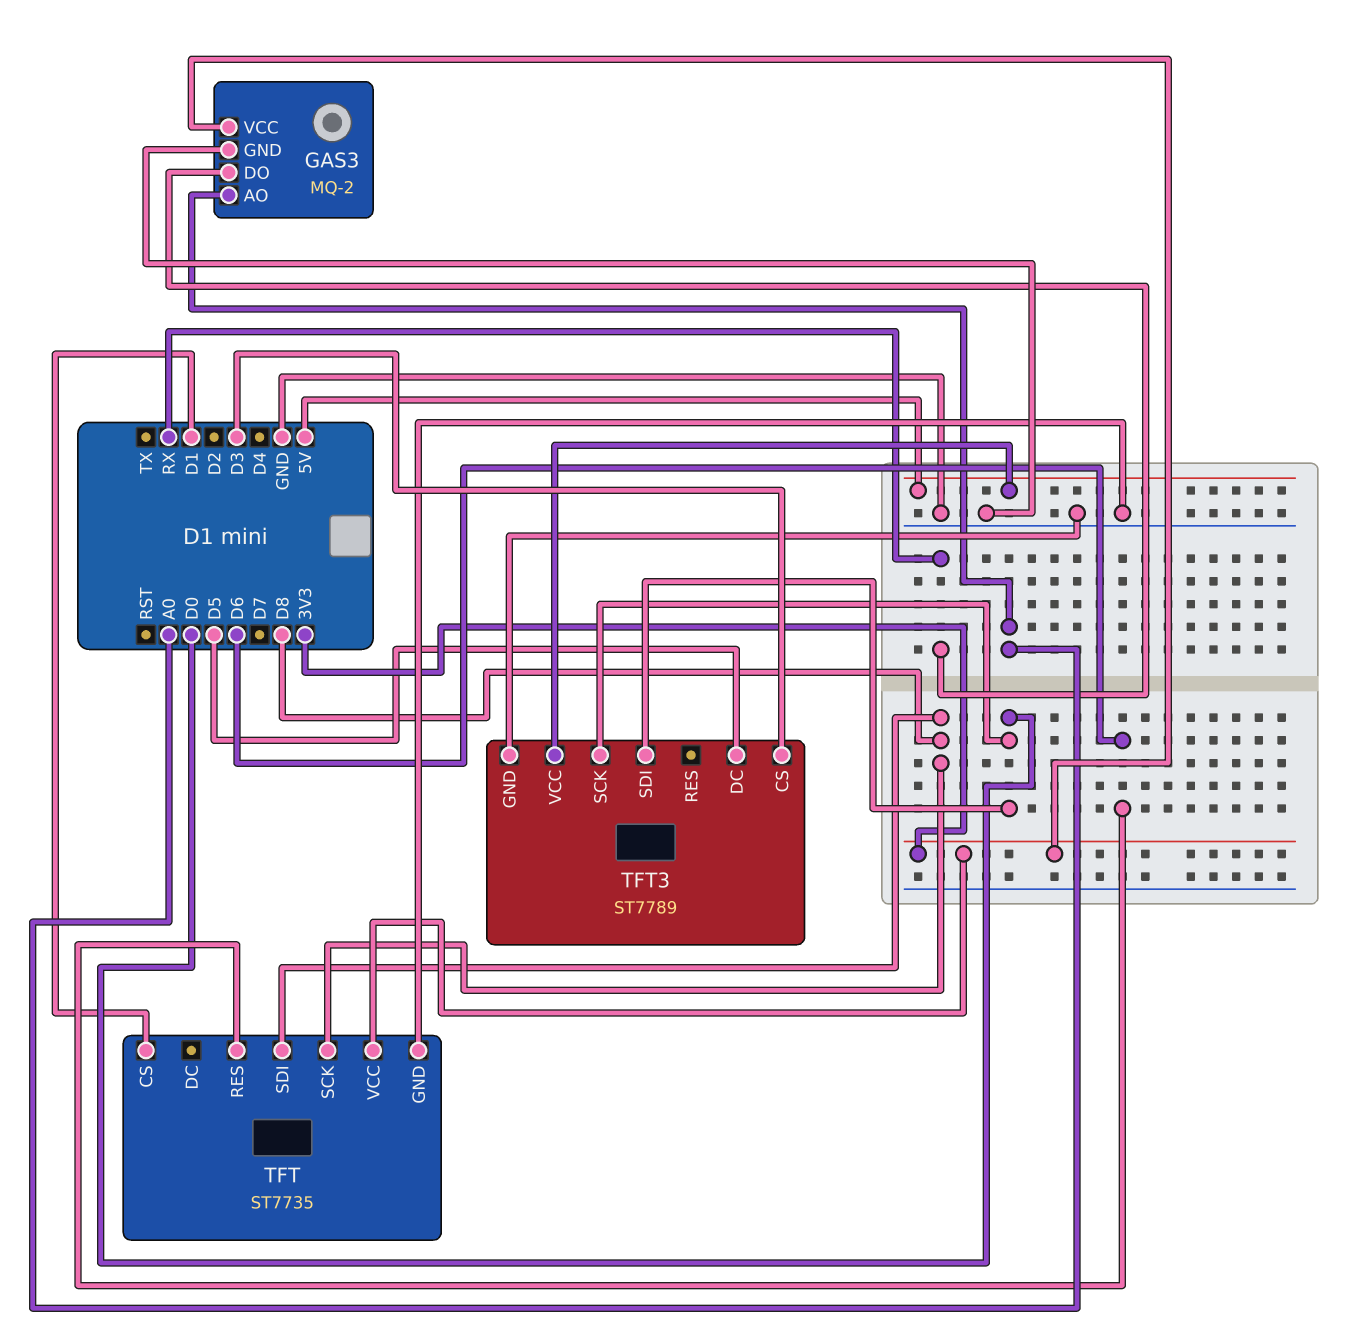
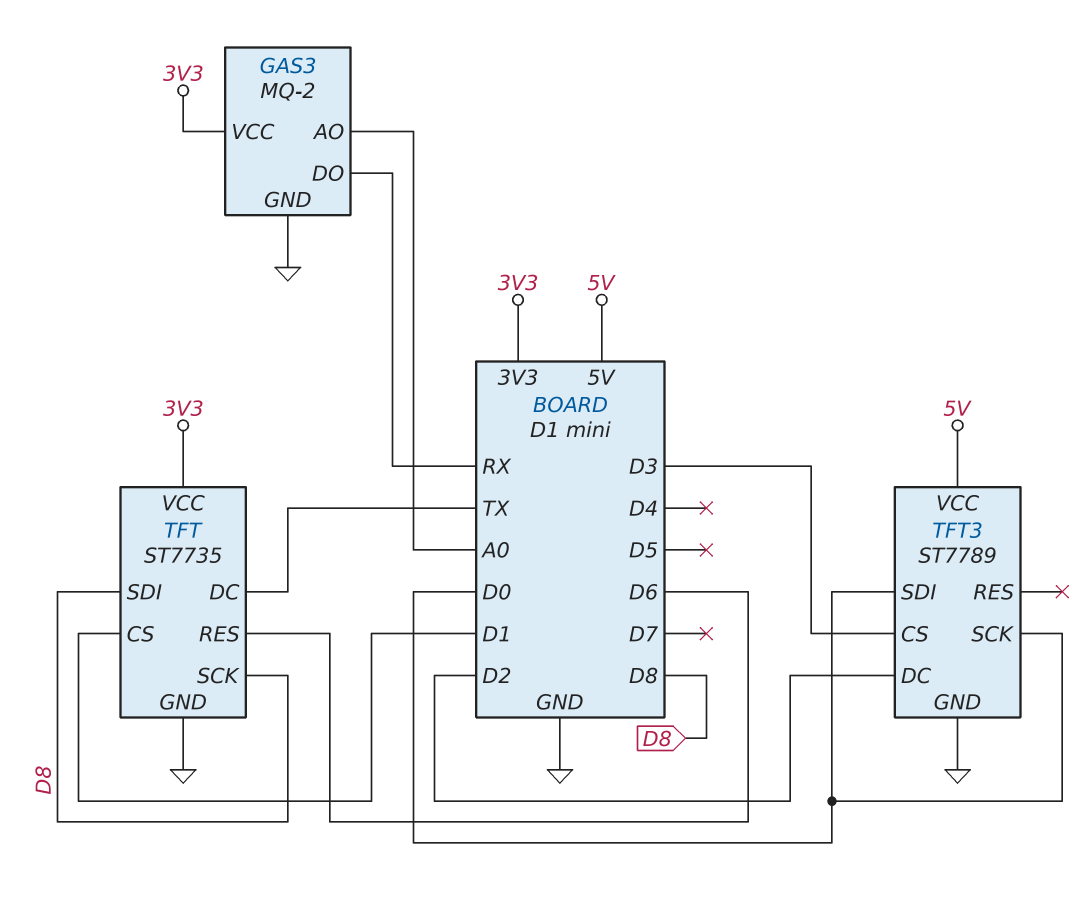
TFT pin DC: none -> TX
TFT3 pin DC: D5 -> D2

